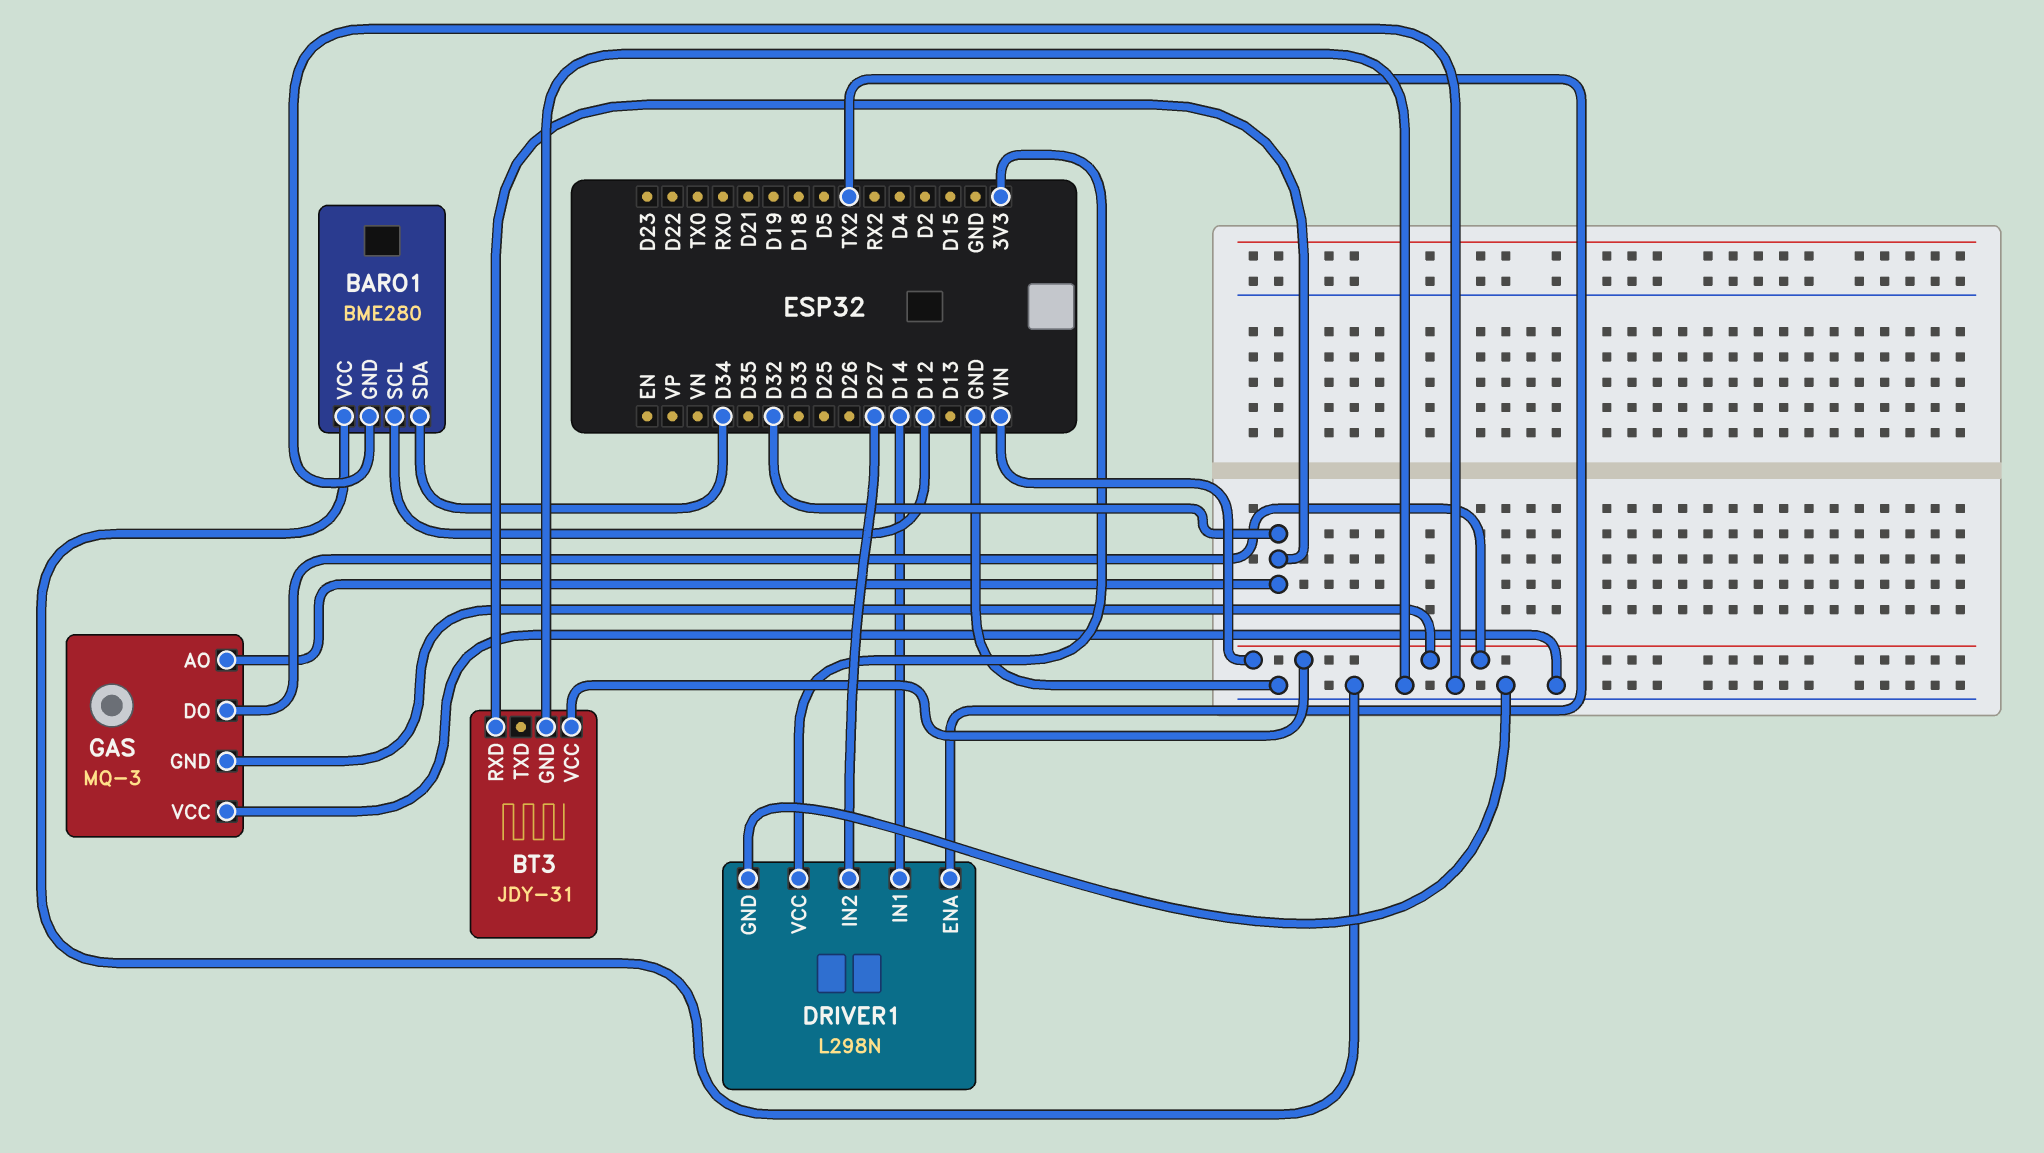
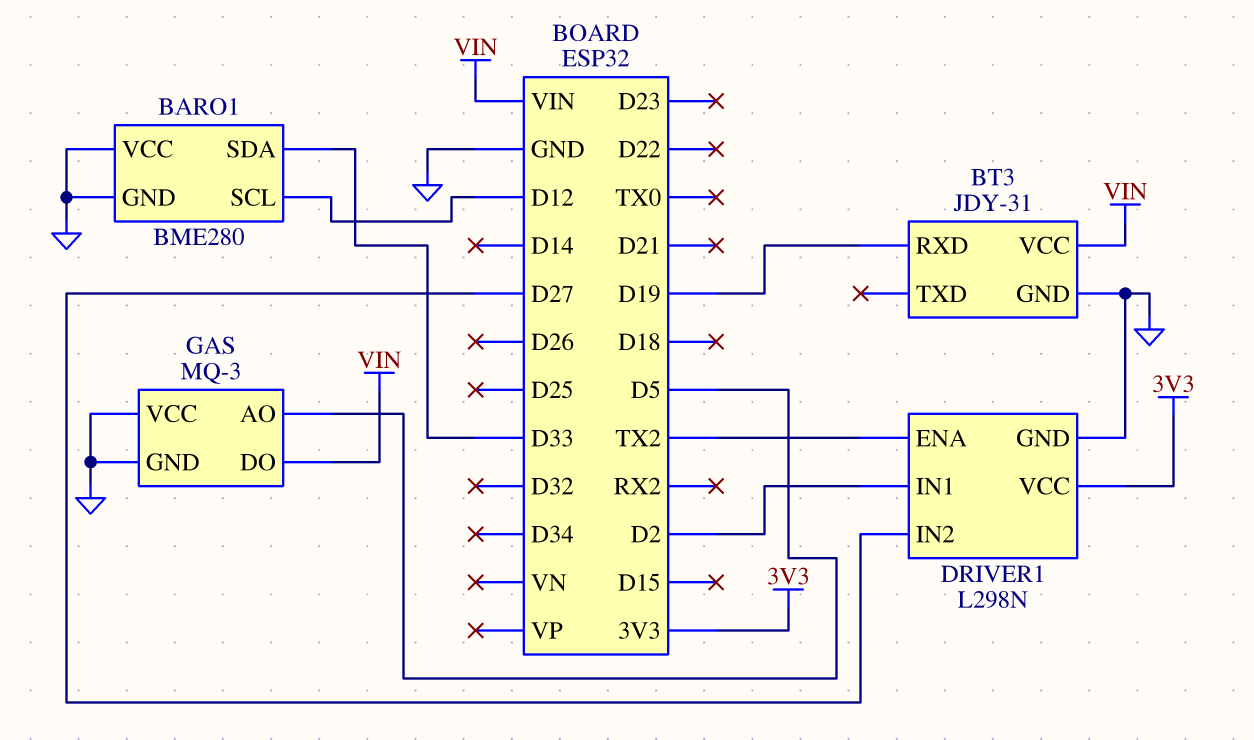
BARO1 pin SDA: D34 -> D33
BT3 pin RXD: D32 -> D19
DRIVER1 pin IN1: D14 -> D2
GAS pin AO: D32 -> D5
GAS pin GND: VIN -> GND

